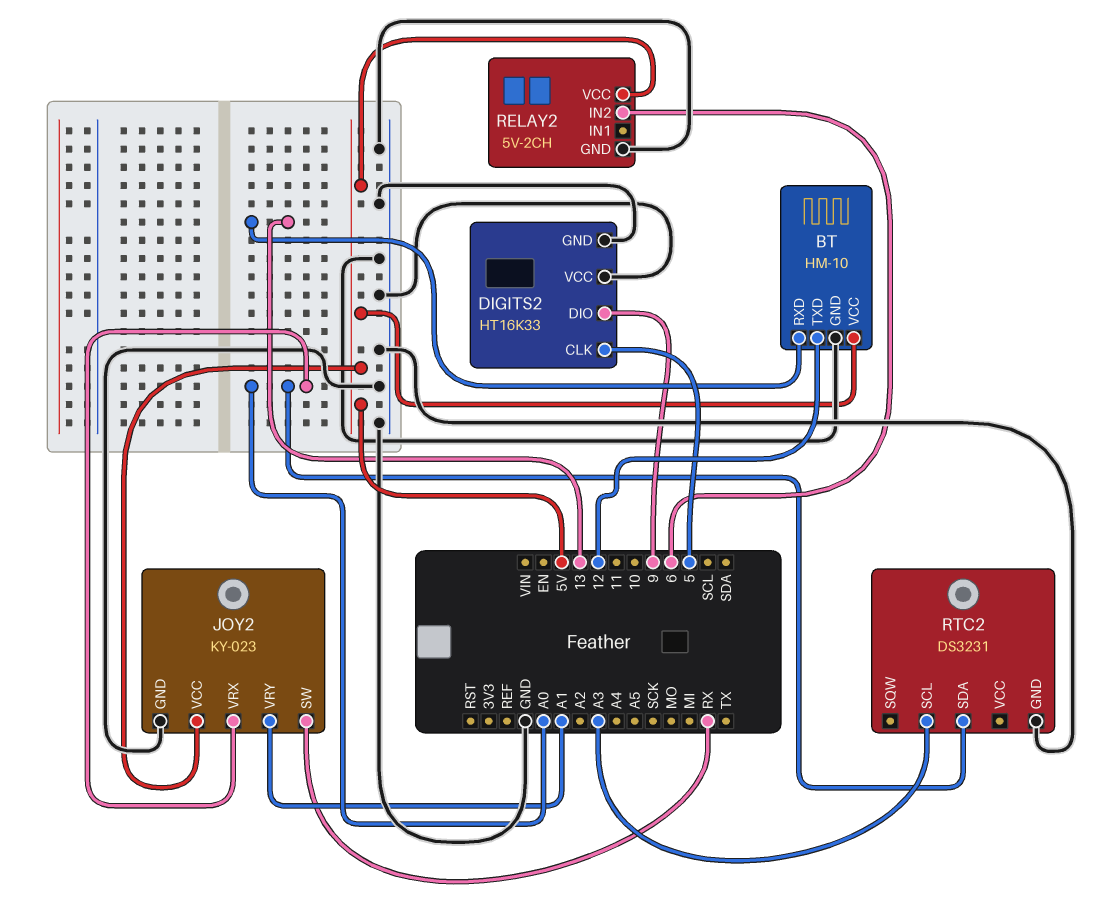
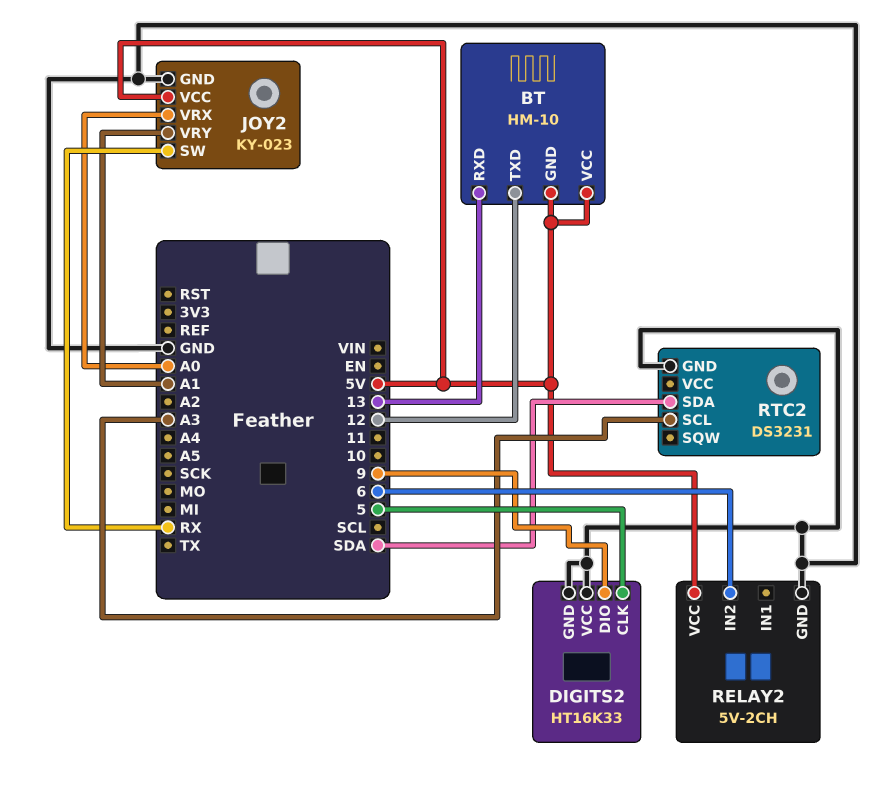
BT pin GND: GND -> 5V
RTC2 pin SDA: A0 -> SDA

